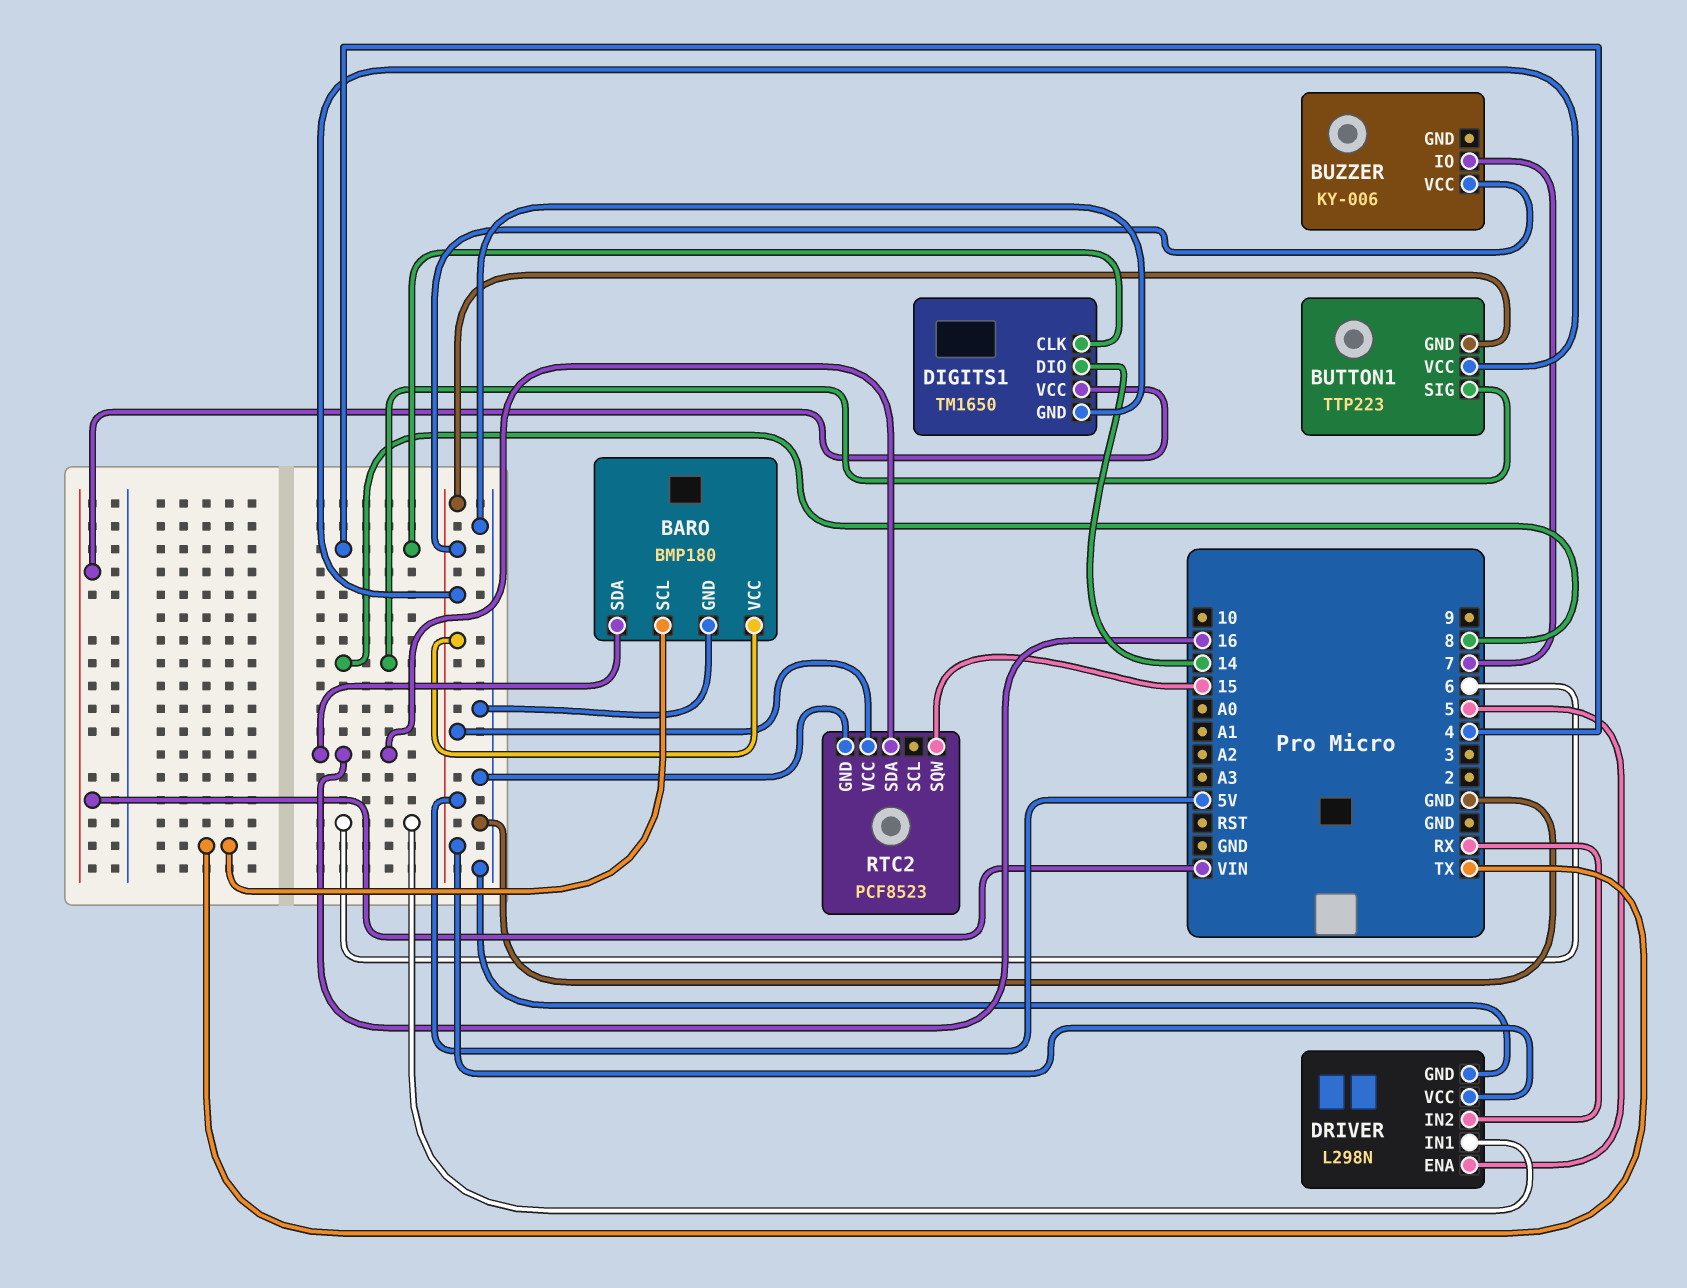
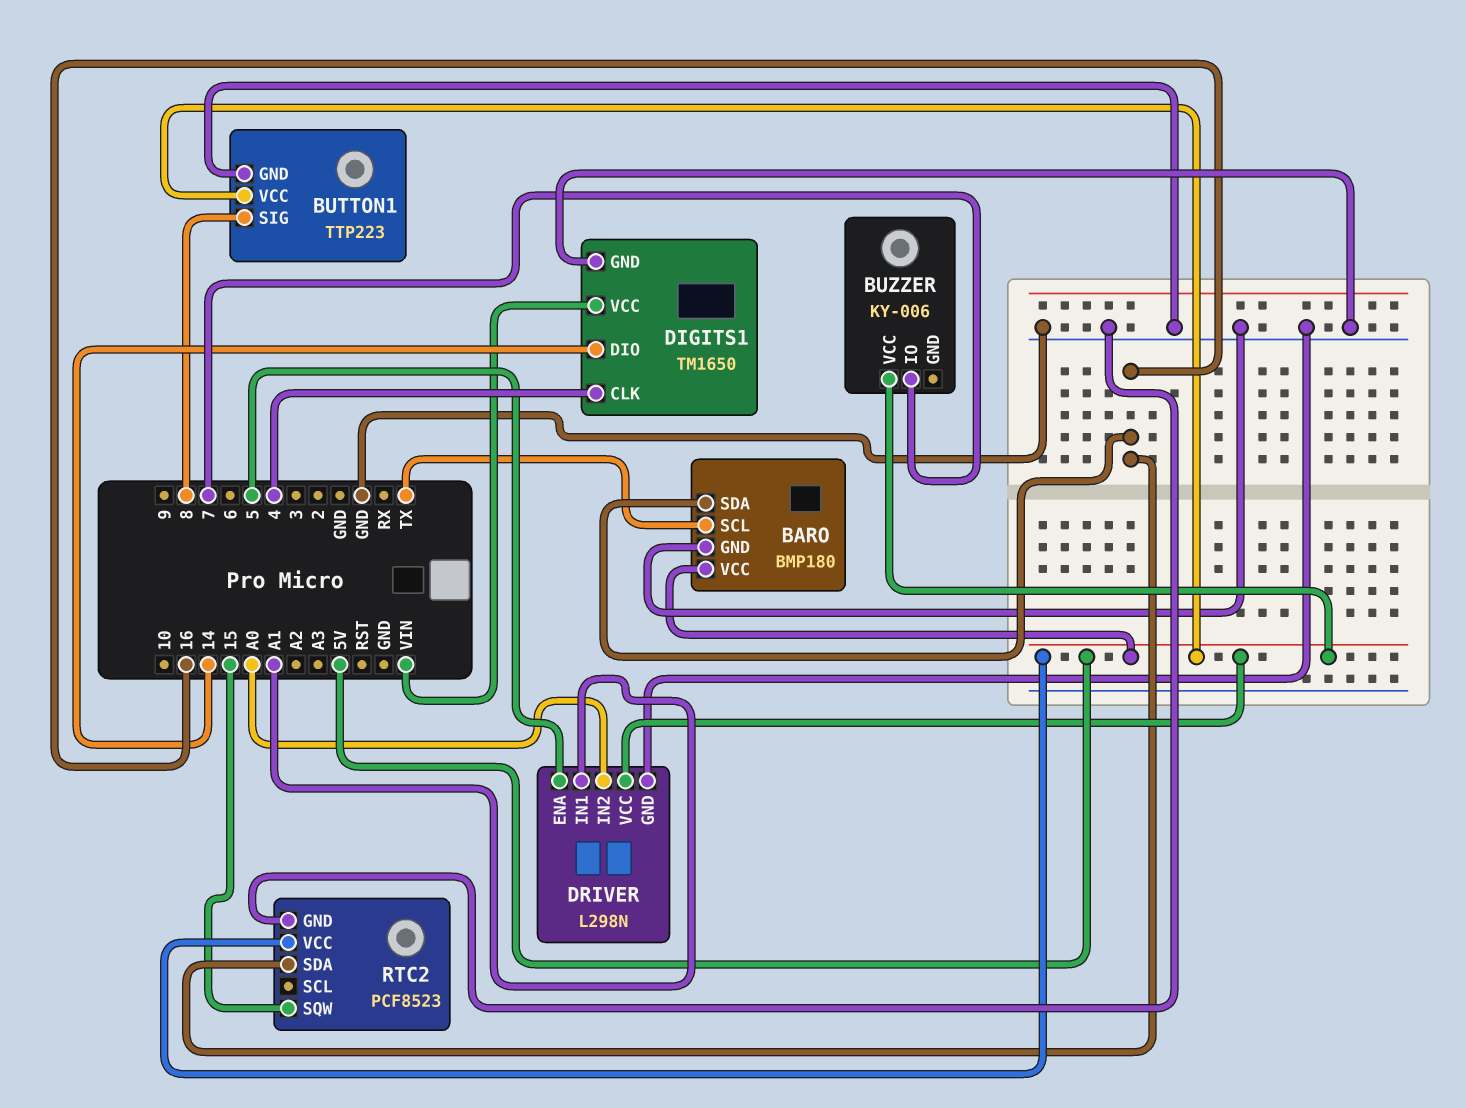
BUTTON1 pin GND: 5V -> GND
DRIVER pin IN1: 6 -> A1
DRIVER pin IN2: RX -> A0

